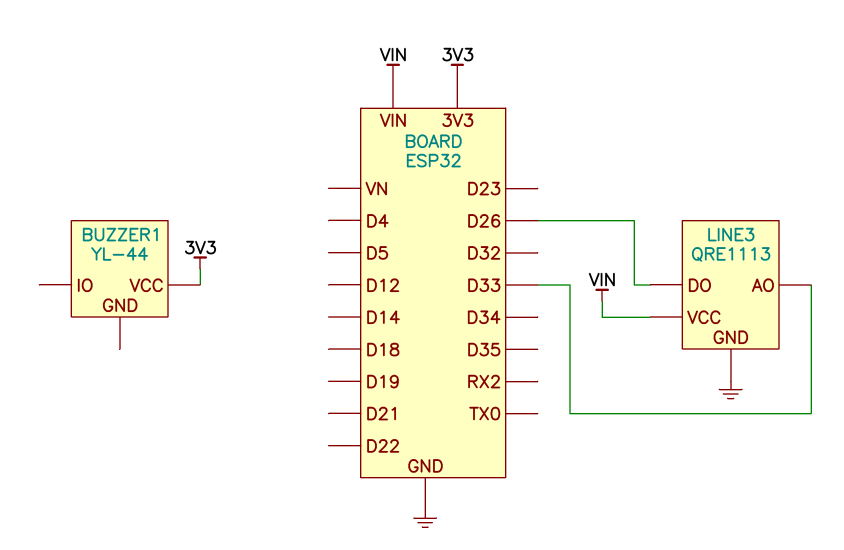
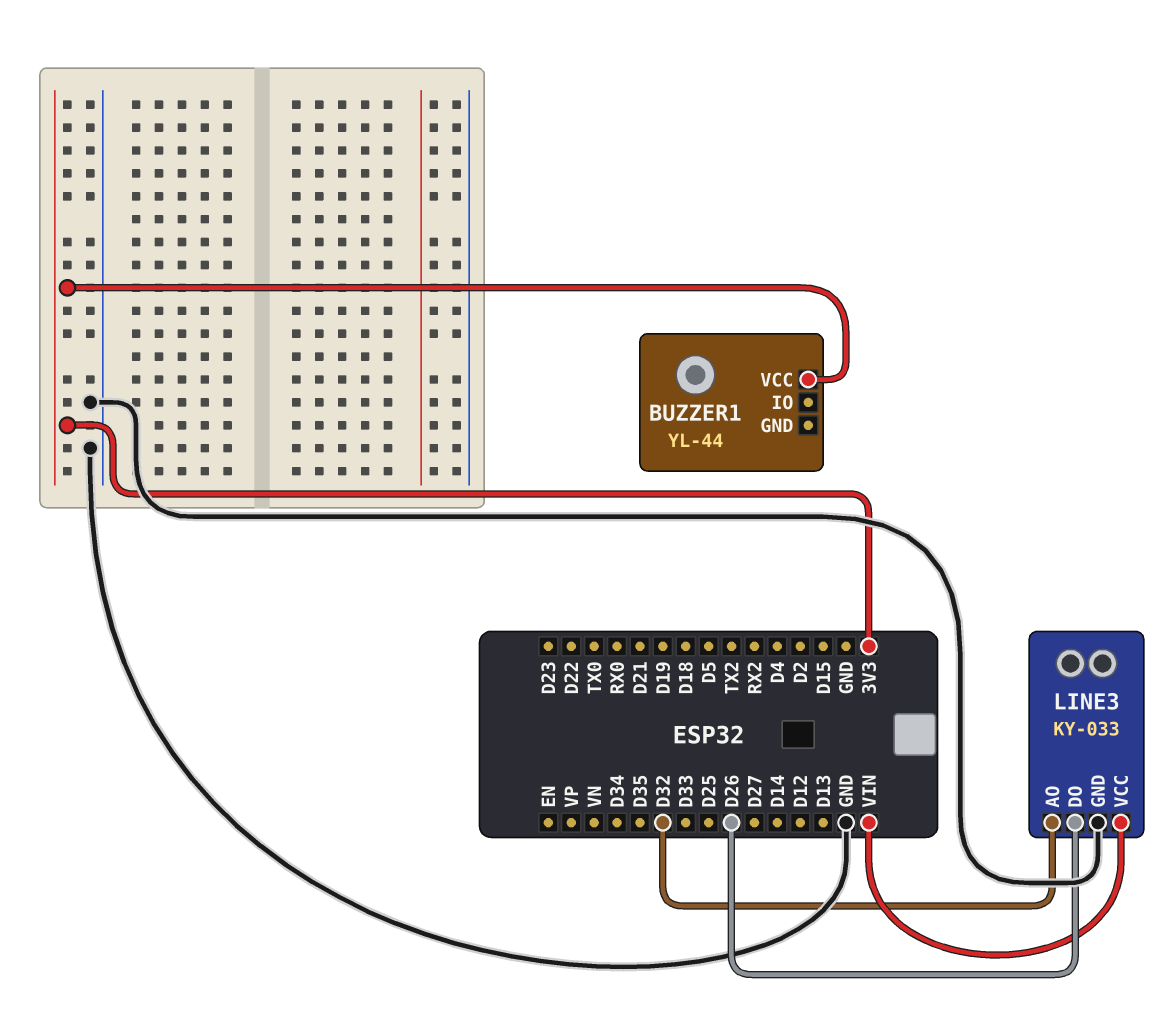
LINE3: QRE1113 -> KY-033
LINE3 pin AO: D33 -> D32

